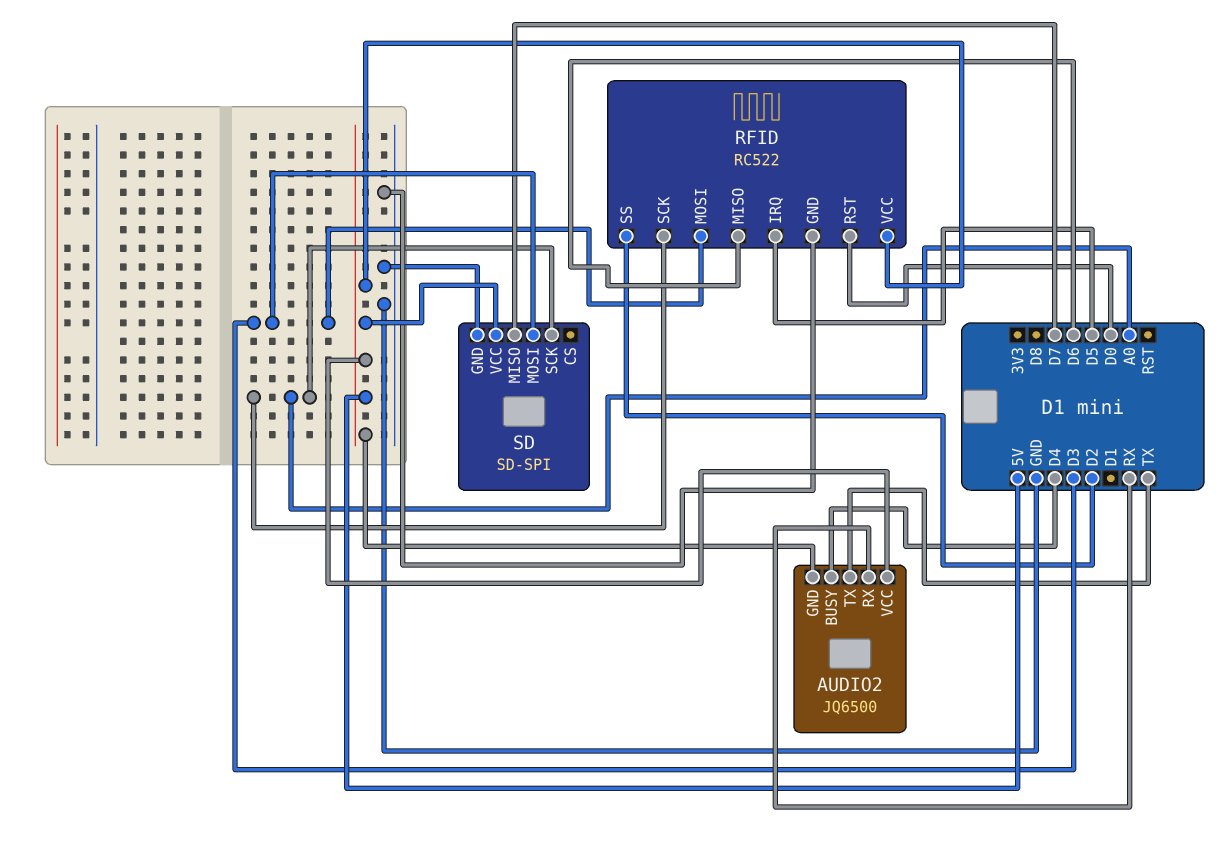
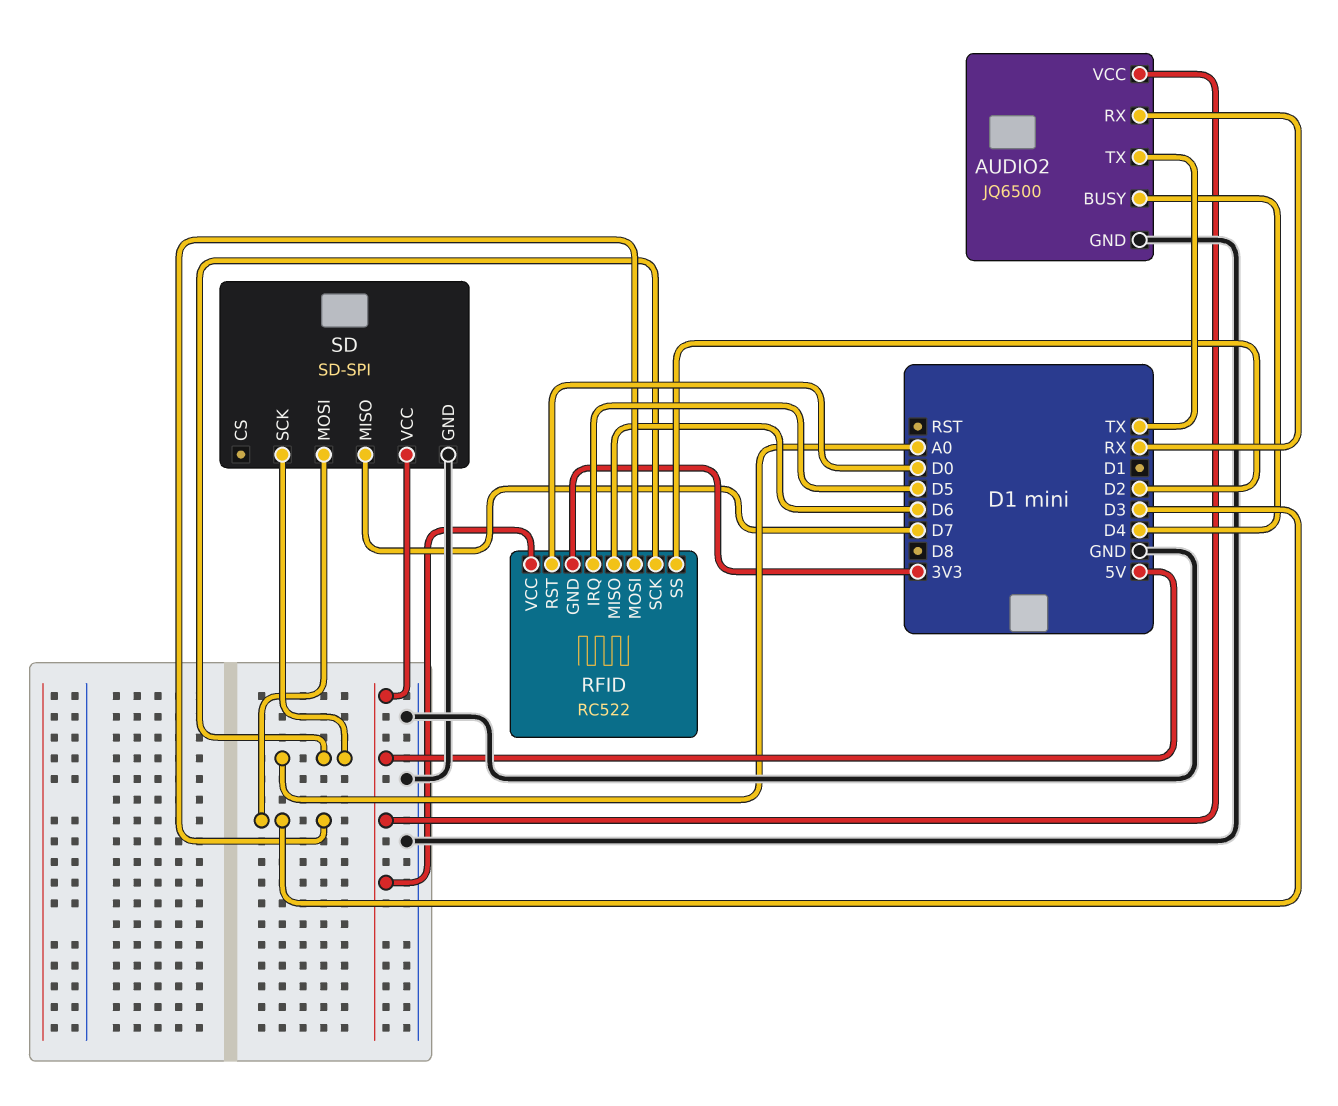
AUDIO2 pin GND: 5V -> GND
RFID pin GND: GND -> 3V3

